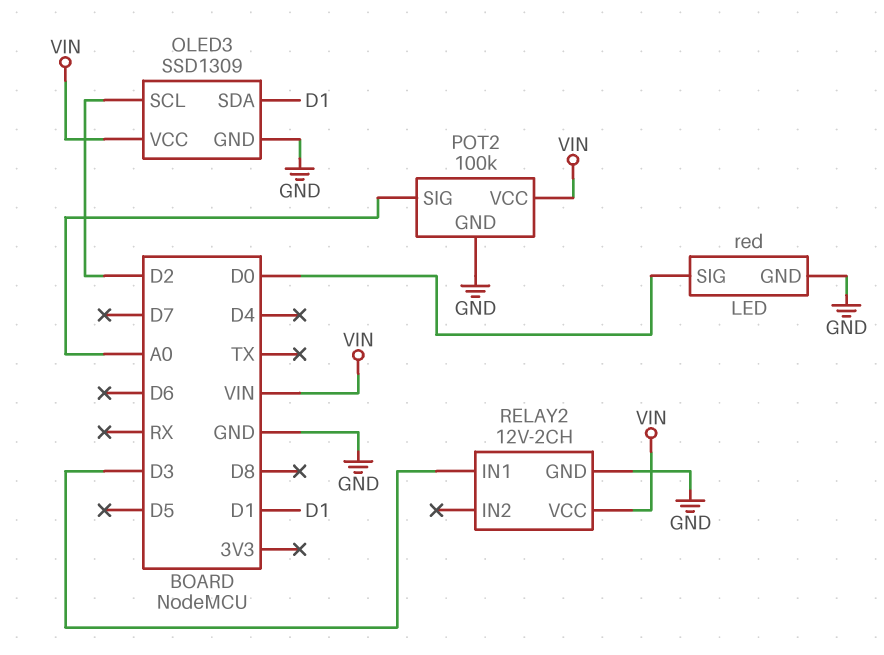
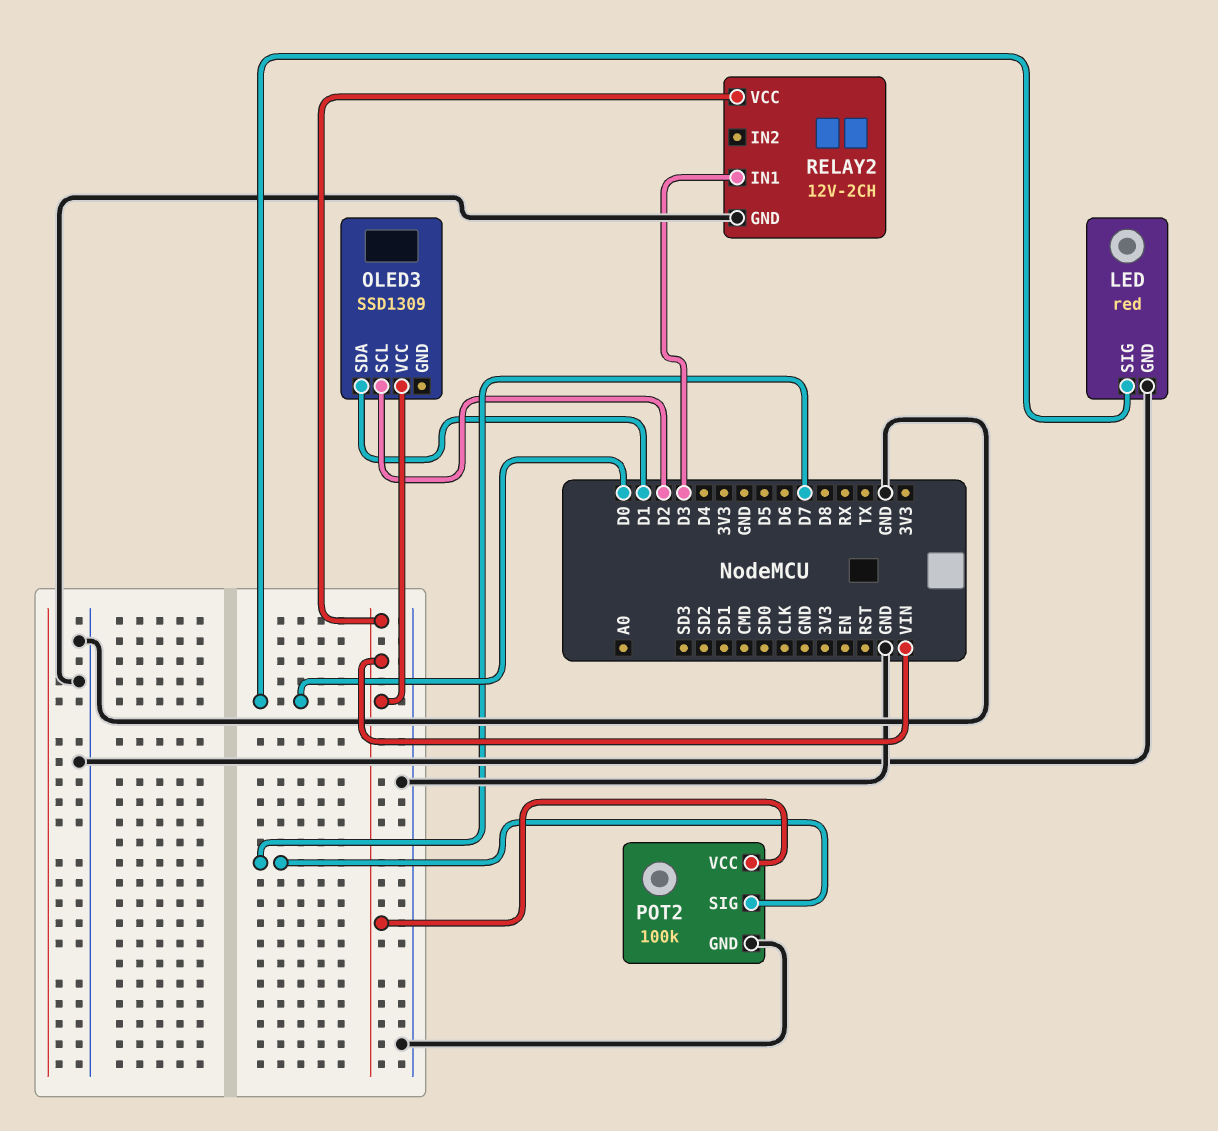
OLED3 pin GND: GND -> none
POT2 pin SIG: A0 -> D7

